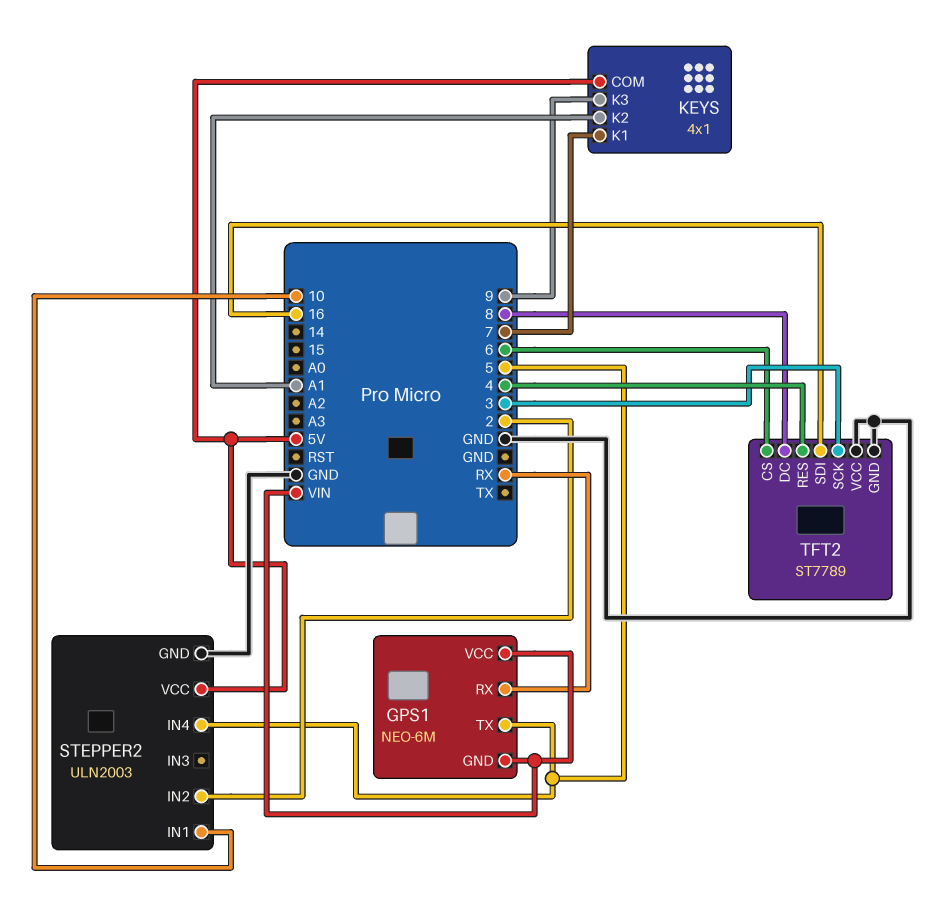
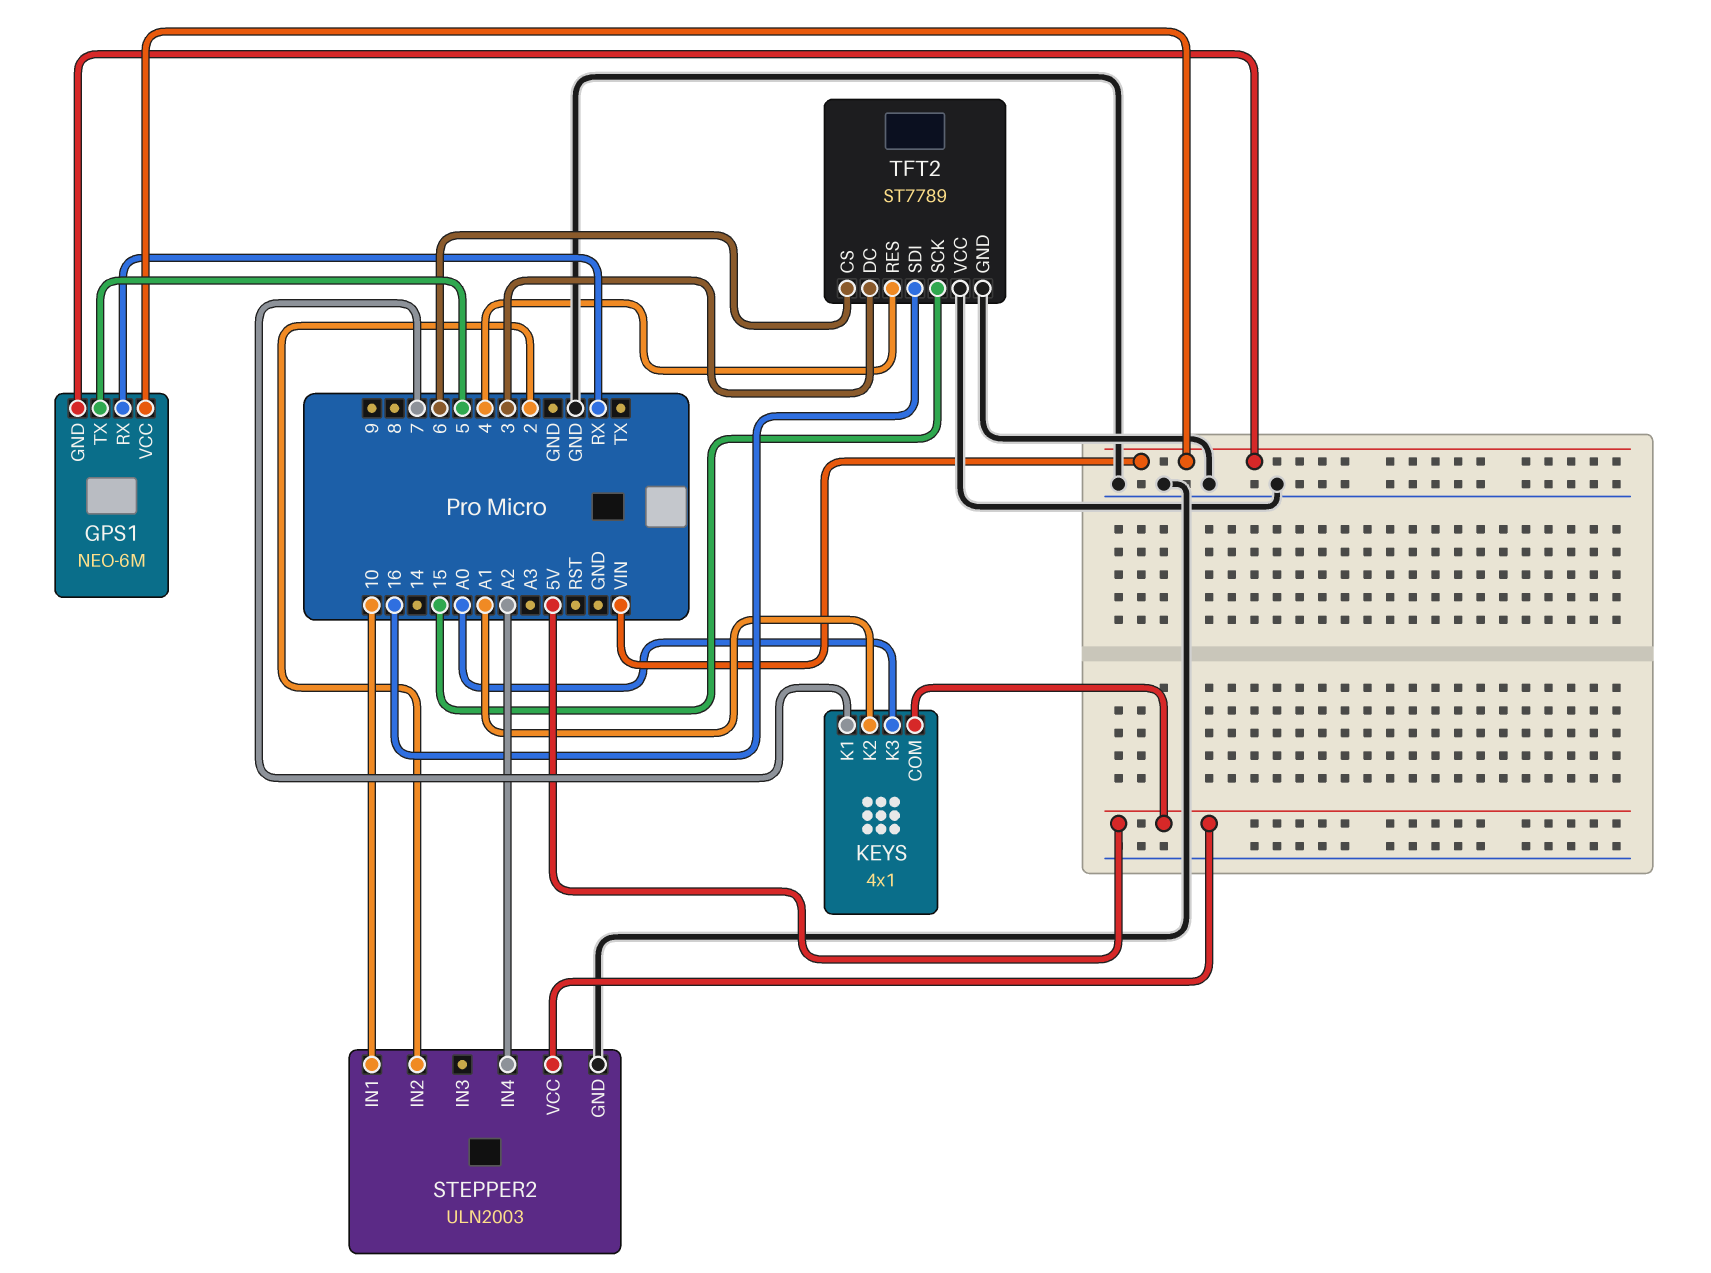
KEYS pin K3: 9 -> A0
STEPPER2 pin IN4: 5 -> A2
TFT2 pin DC: 8 -> 3
TFT2 pin SCK: 3 -> 15

